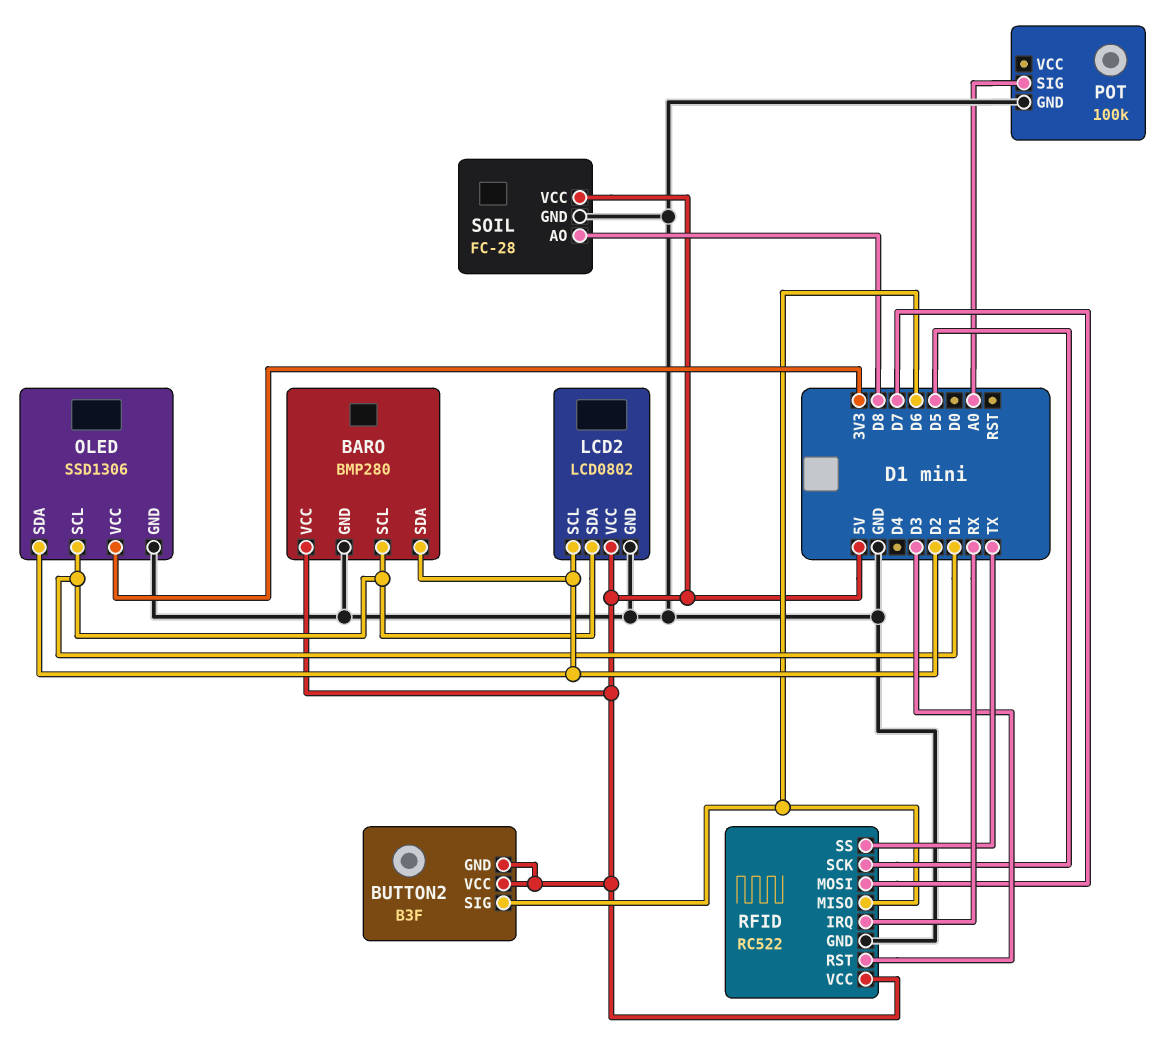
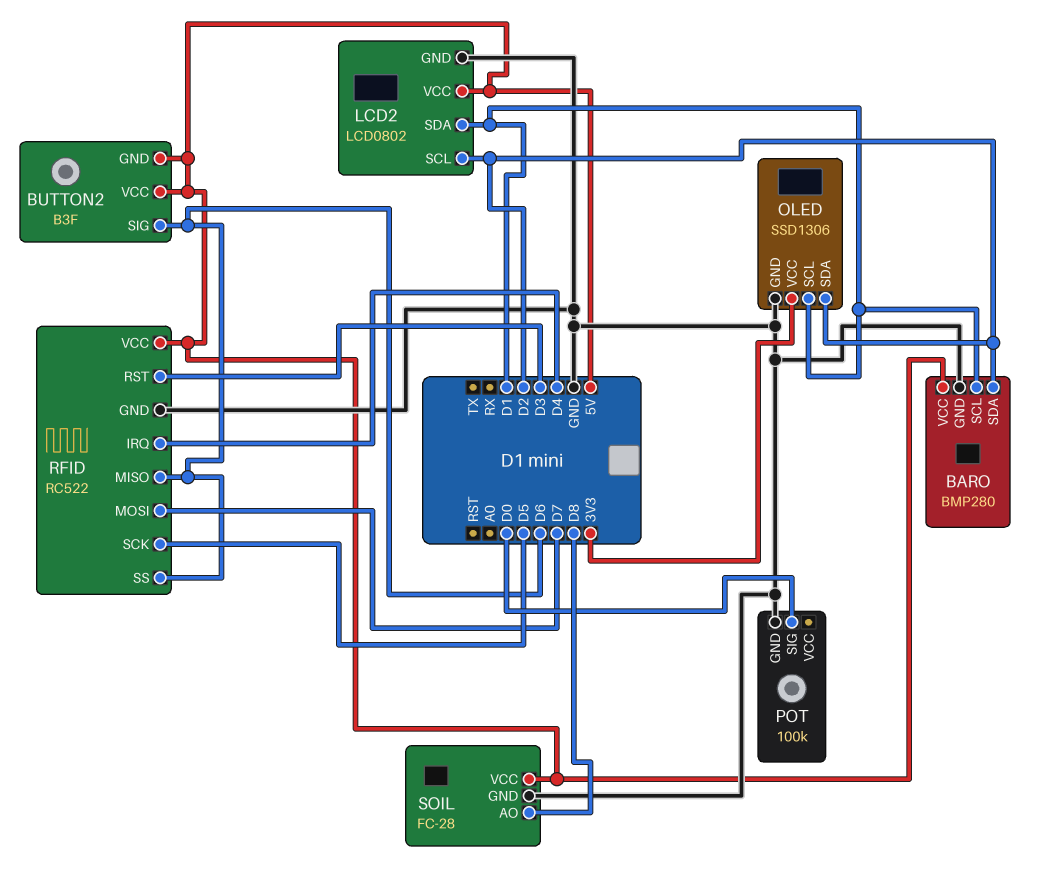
POT pin SIG: A0 -> D0
RFID pin IRQ: RX -> D4
RFID pin SS: TX -> D6

